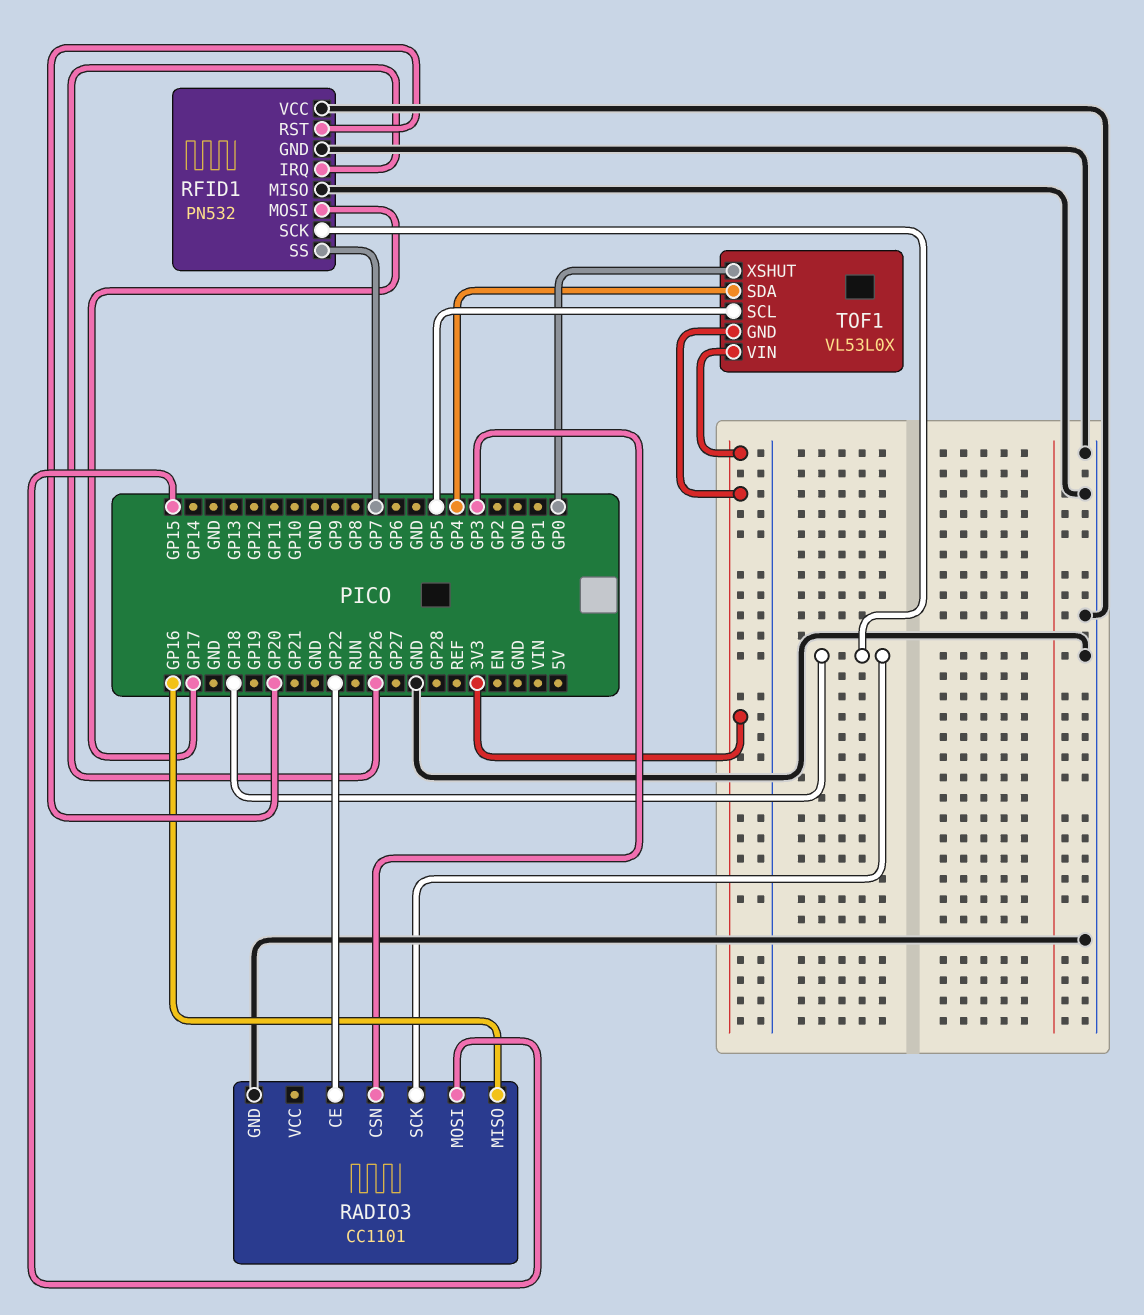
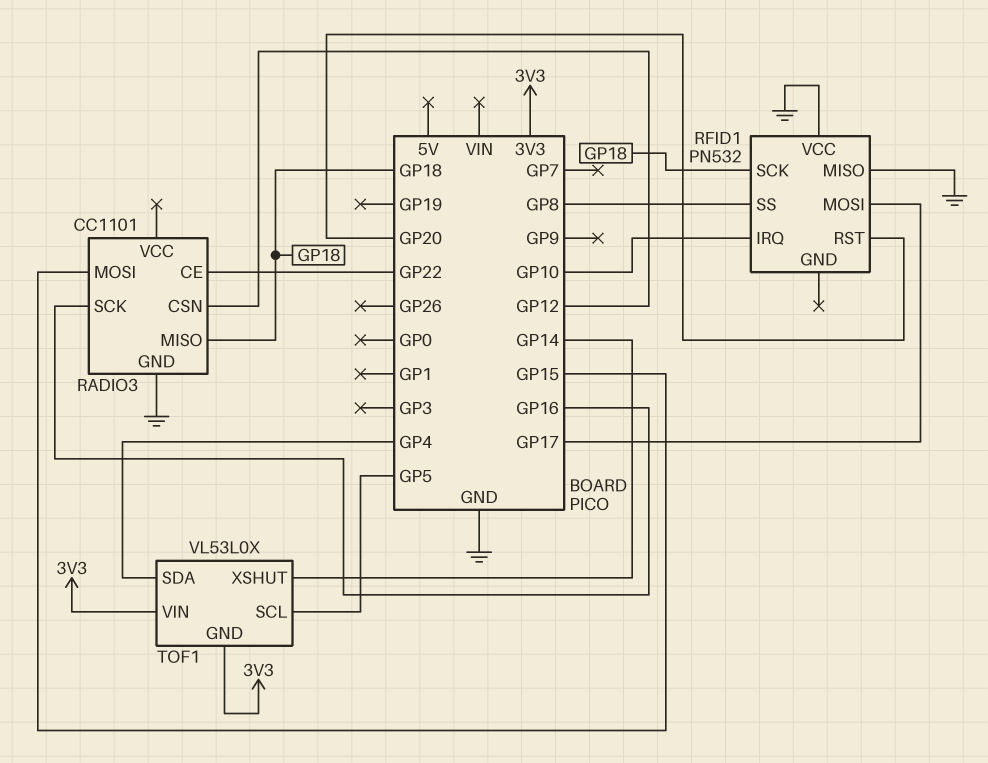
RADIO3 pin CSN: GP3 -> GP12
RADIO3 pin MISO: GP16 -> GP18
RADIO3 pin SCK: GP18 -> GP16
RFID1 pin GND: GND -> none
RFID1 pin IRQ: GP26 -> GP10
RFID1 pin SS: GP7 -> GP8
TOF1 pin XSHUT: GP0 -> GP14

